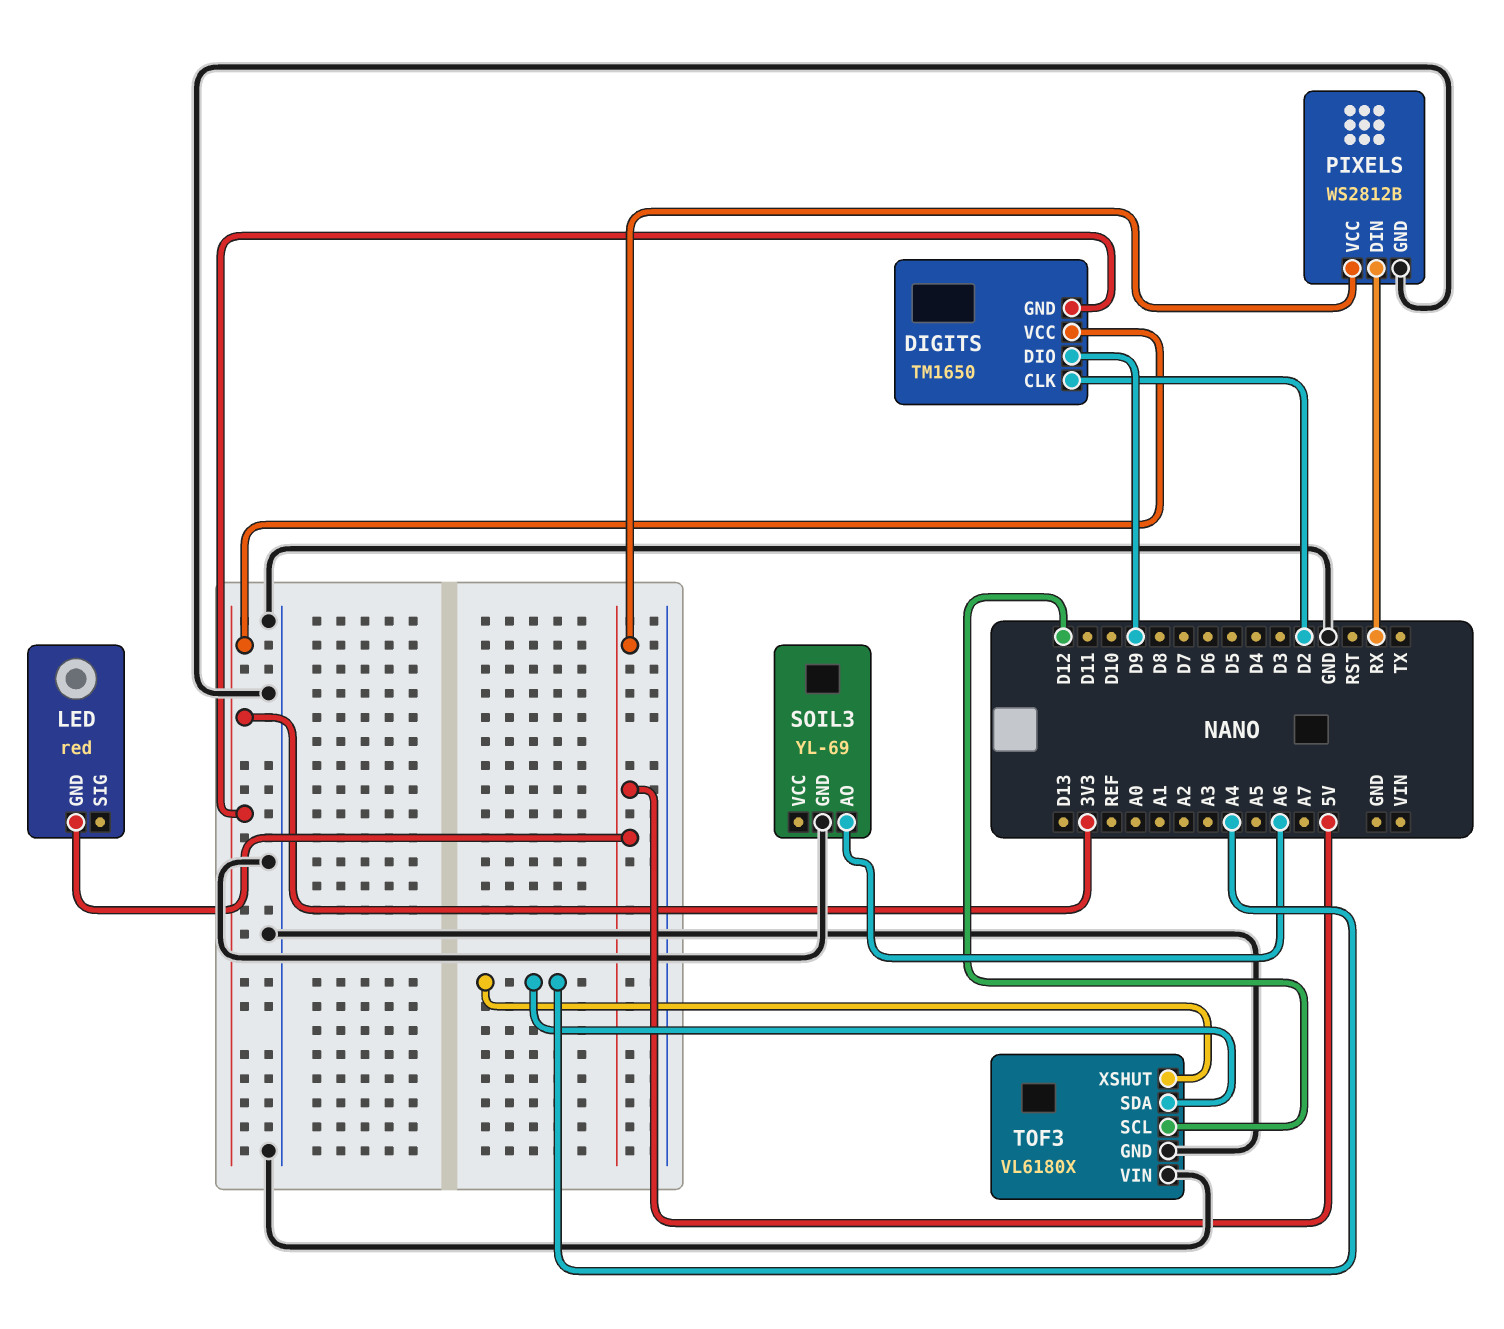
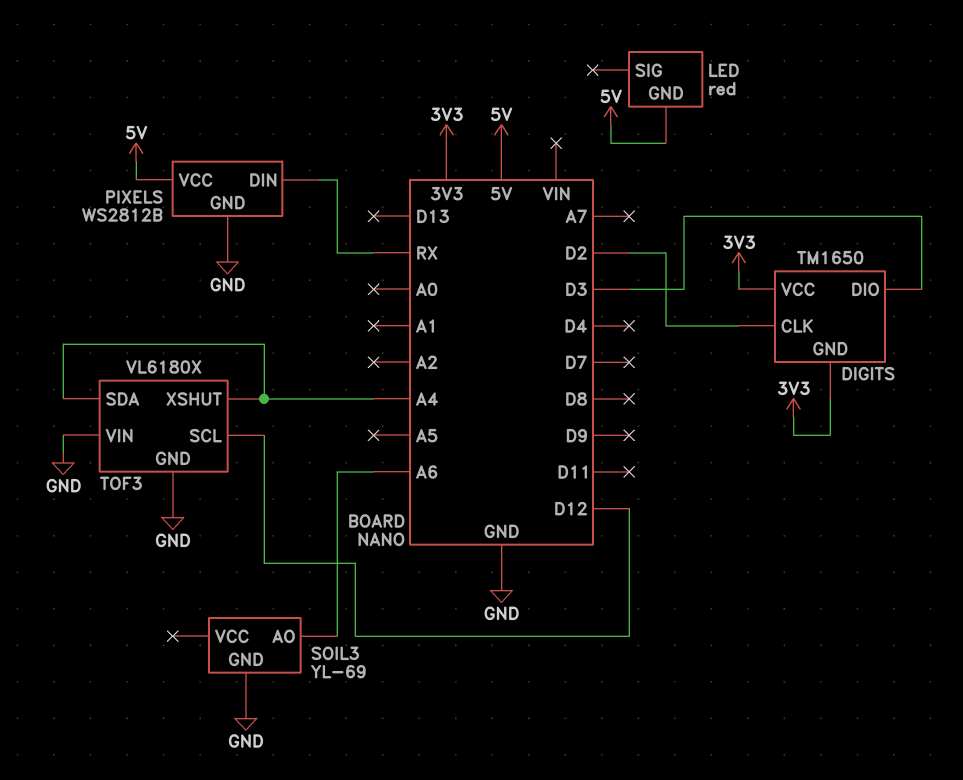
DIGITS pin DIO: D9 -> D3

